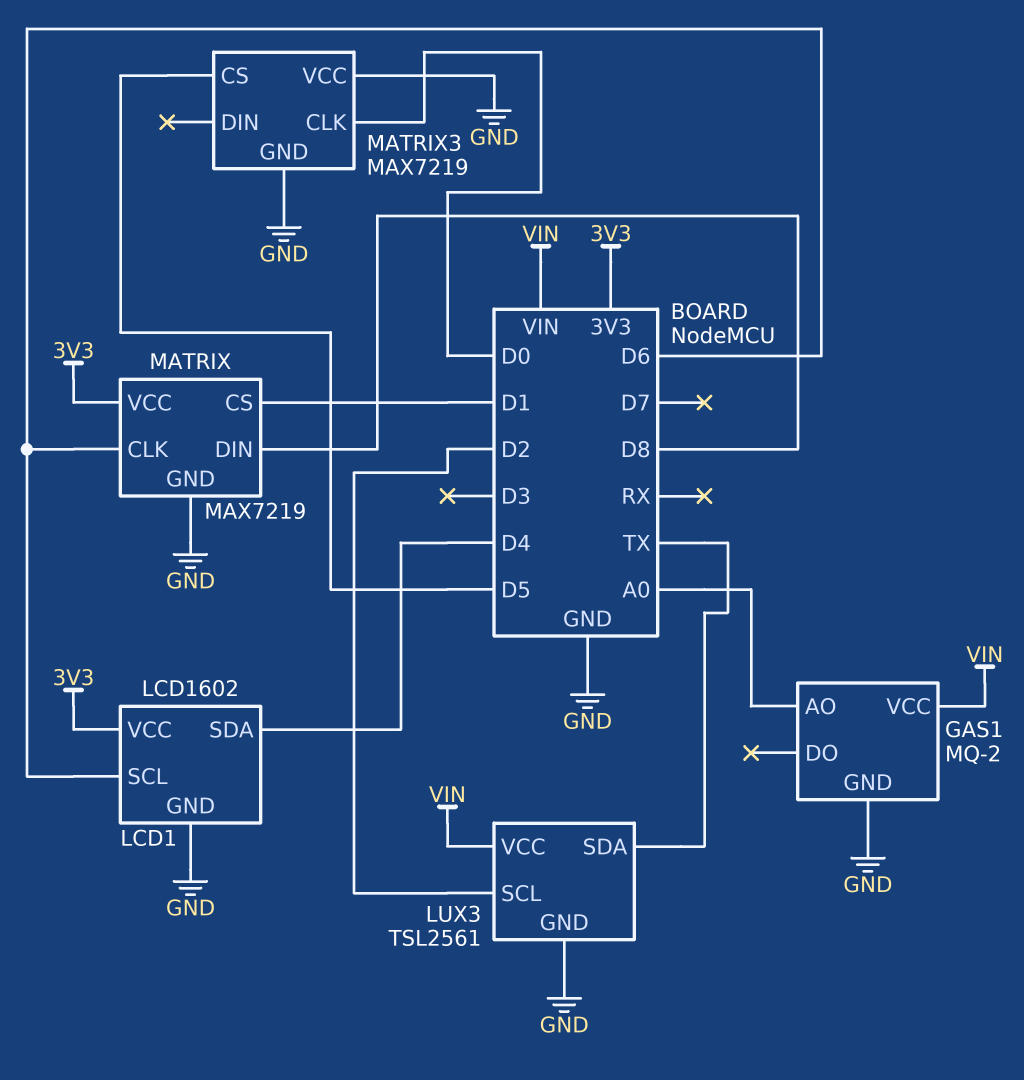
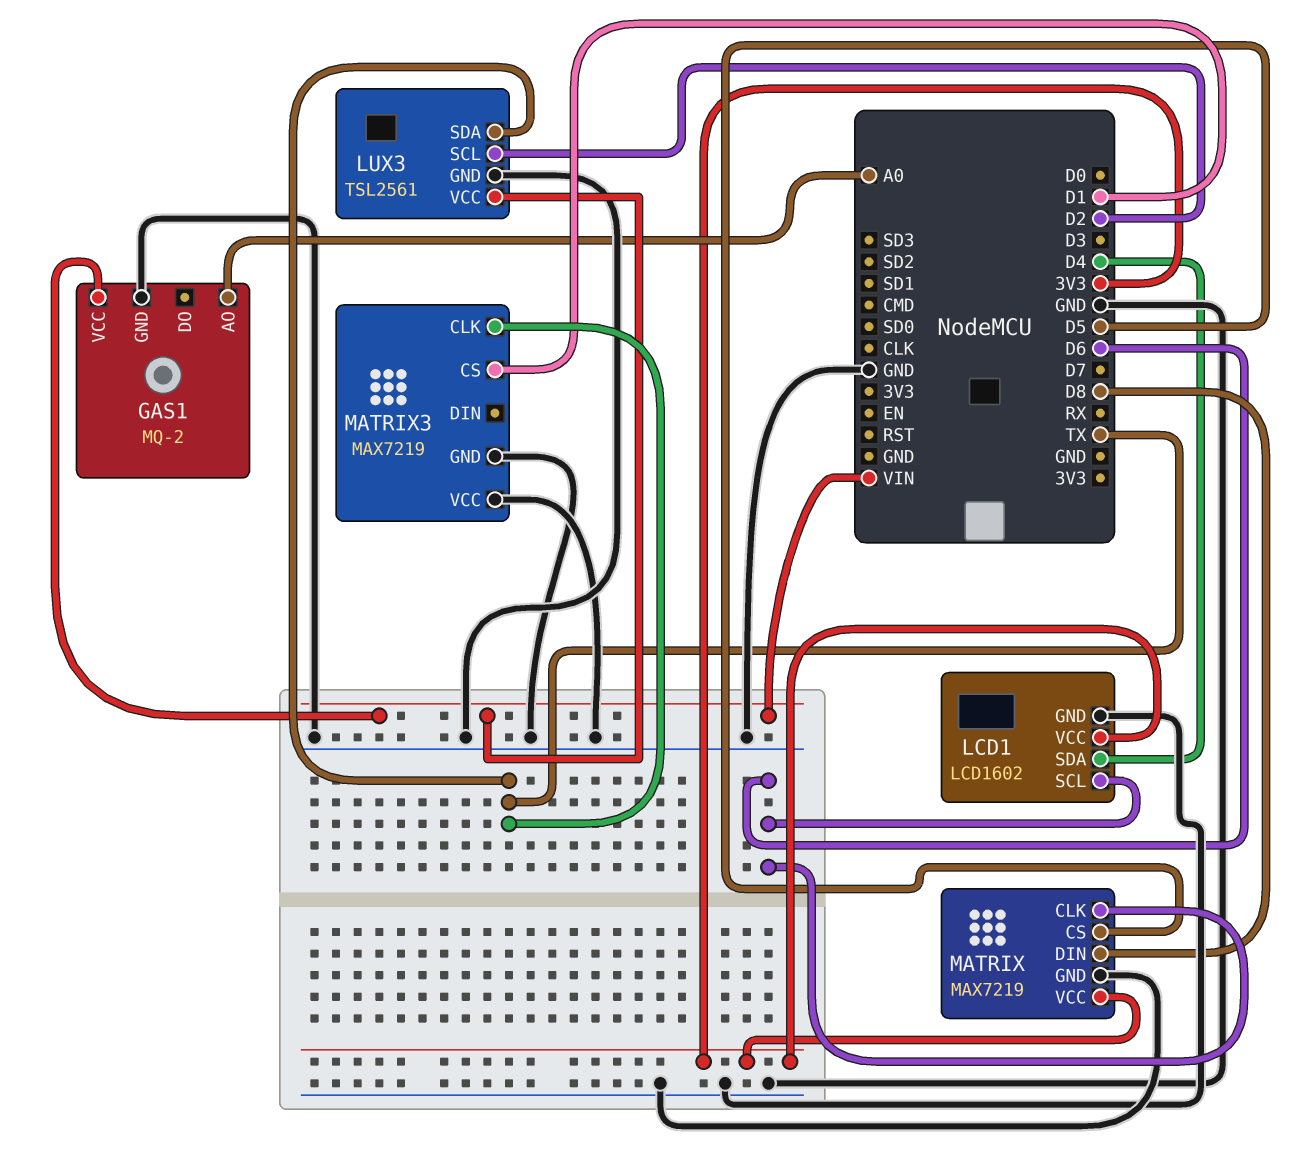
MATRIX pin CS: D1 -> D5
MATRIX3 pin CLK: D0 -> TX
MATRIX3 pin CS: D5 -> D1

